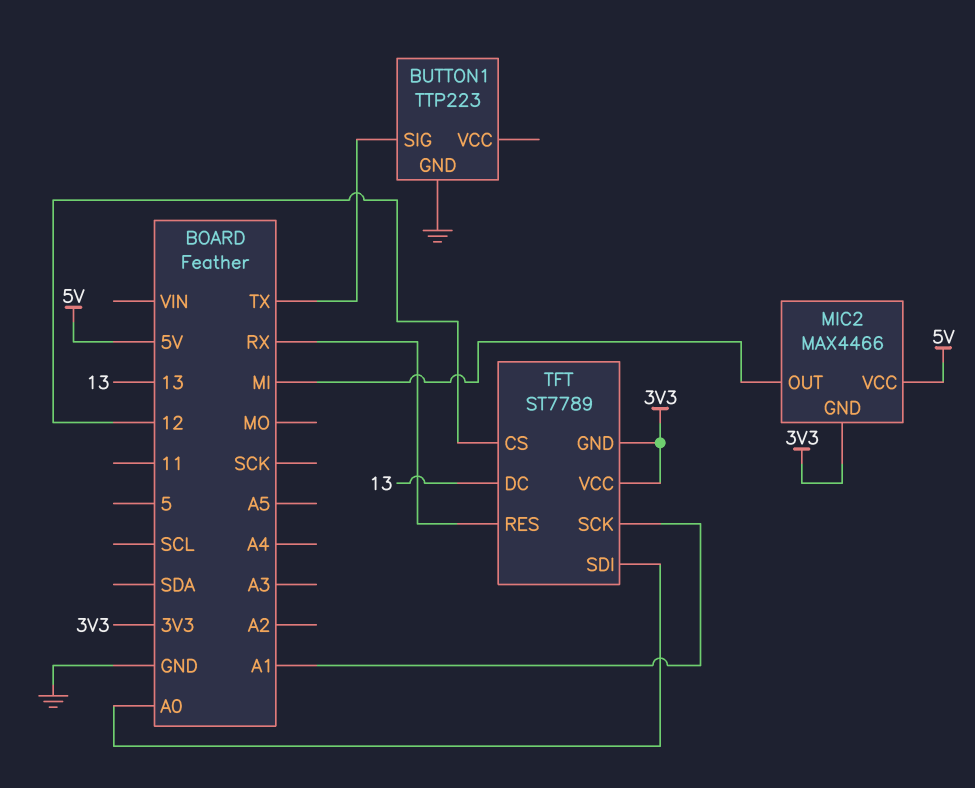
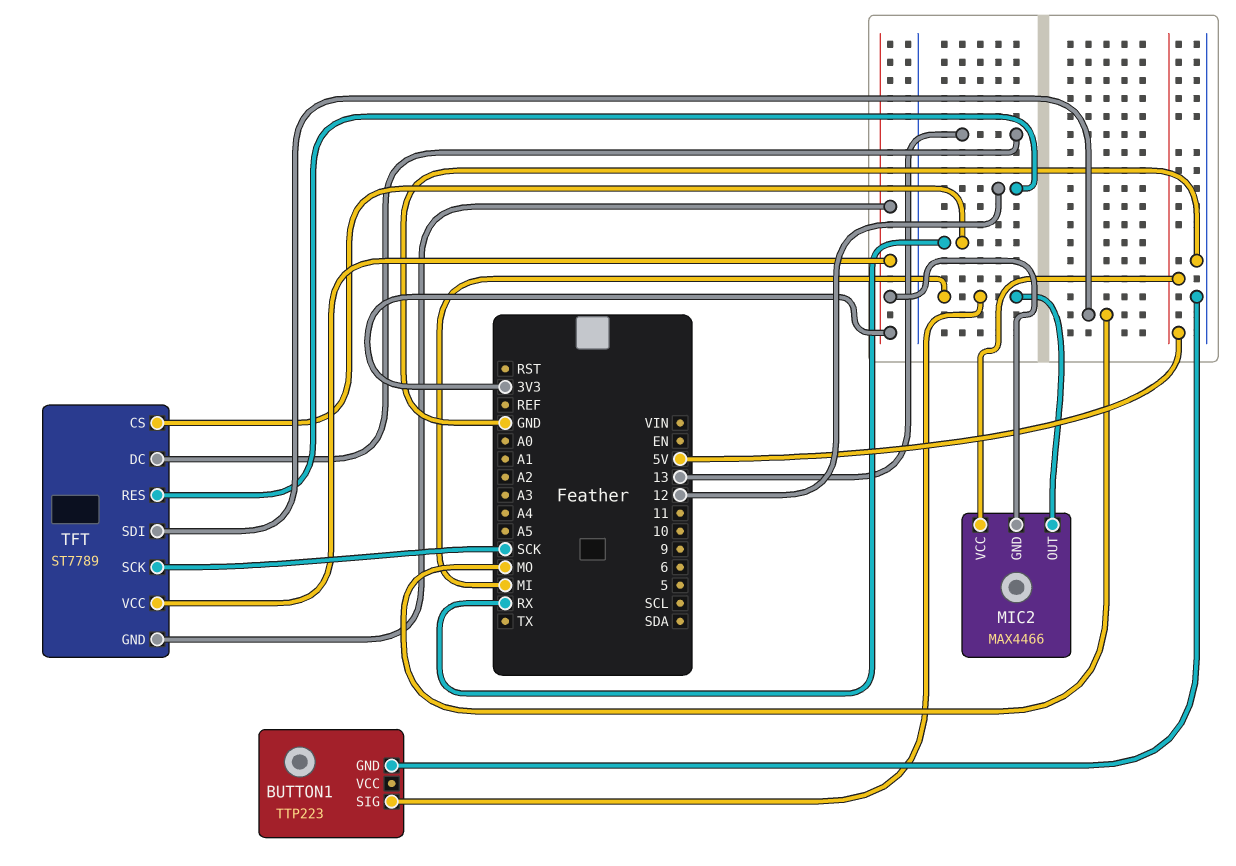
BUTTON1 pin SIG: TX -> MI
TFT pin CS: 12 -> RX
TFT pin RES: RX -> 12
TFT pin SCK: A1 -> SCK
TFT pin SDI: A0 -> MO

